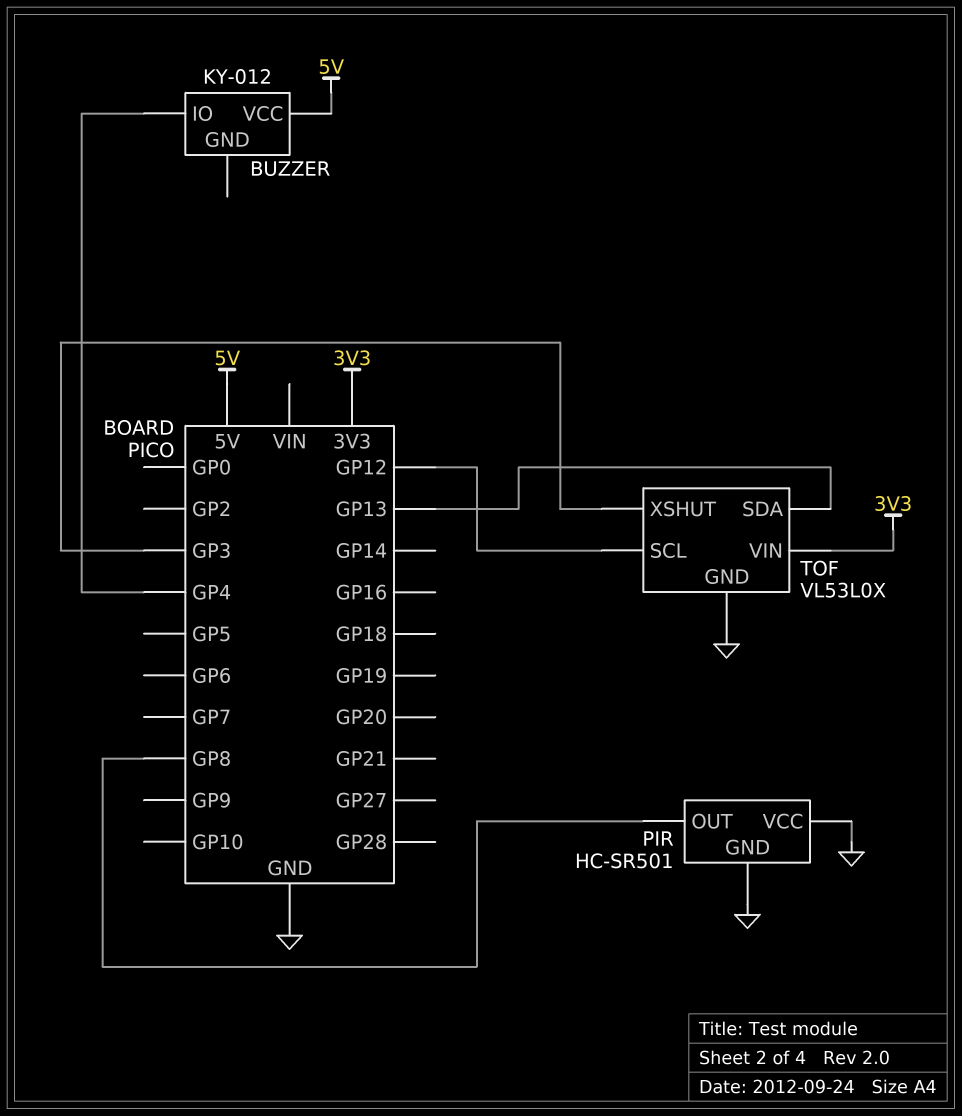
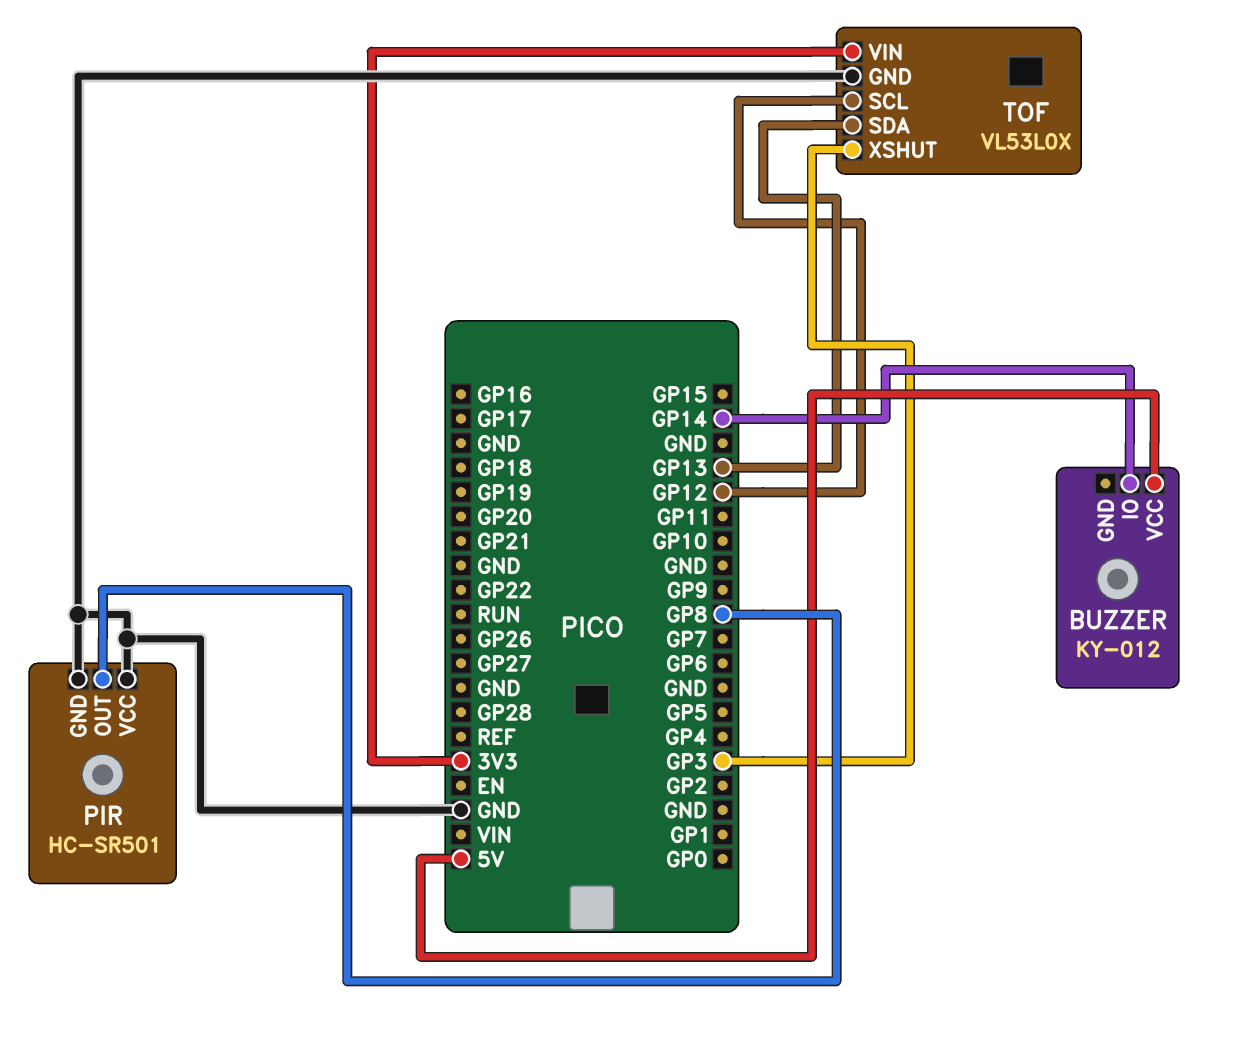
BUZZER pin IO: GP4 -> GP14

